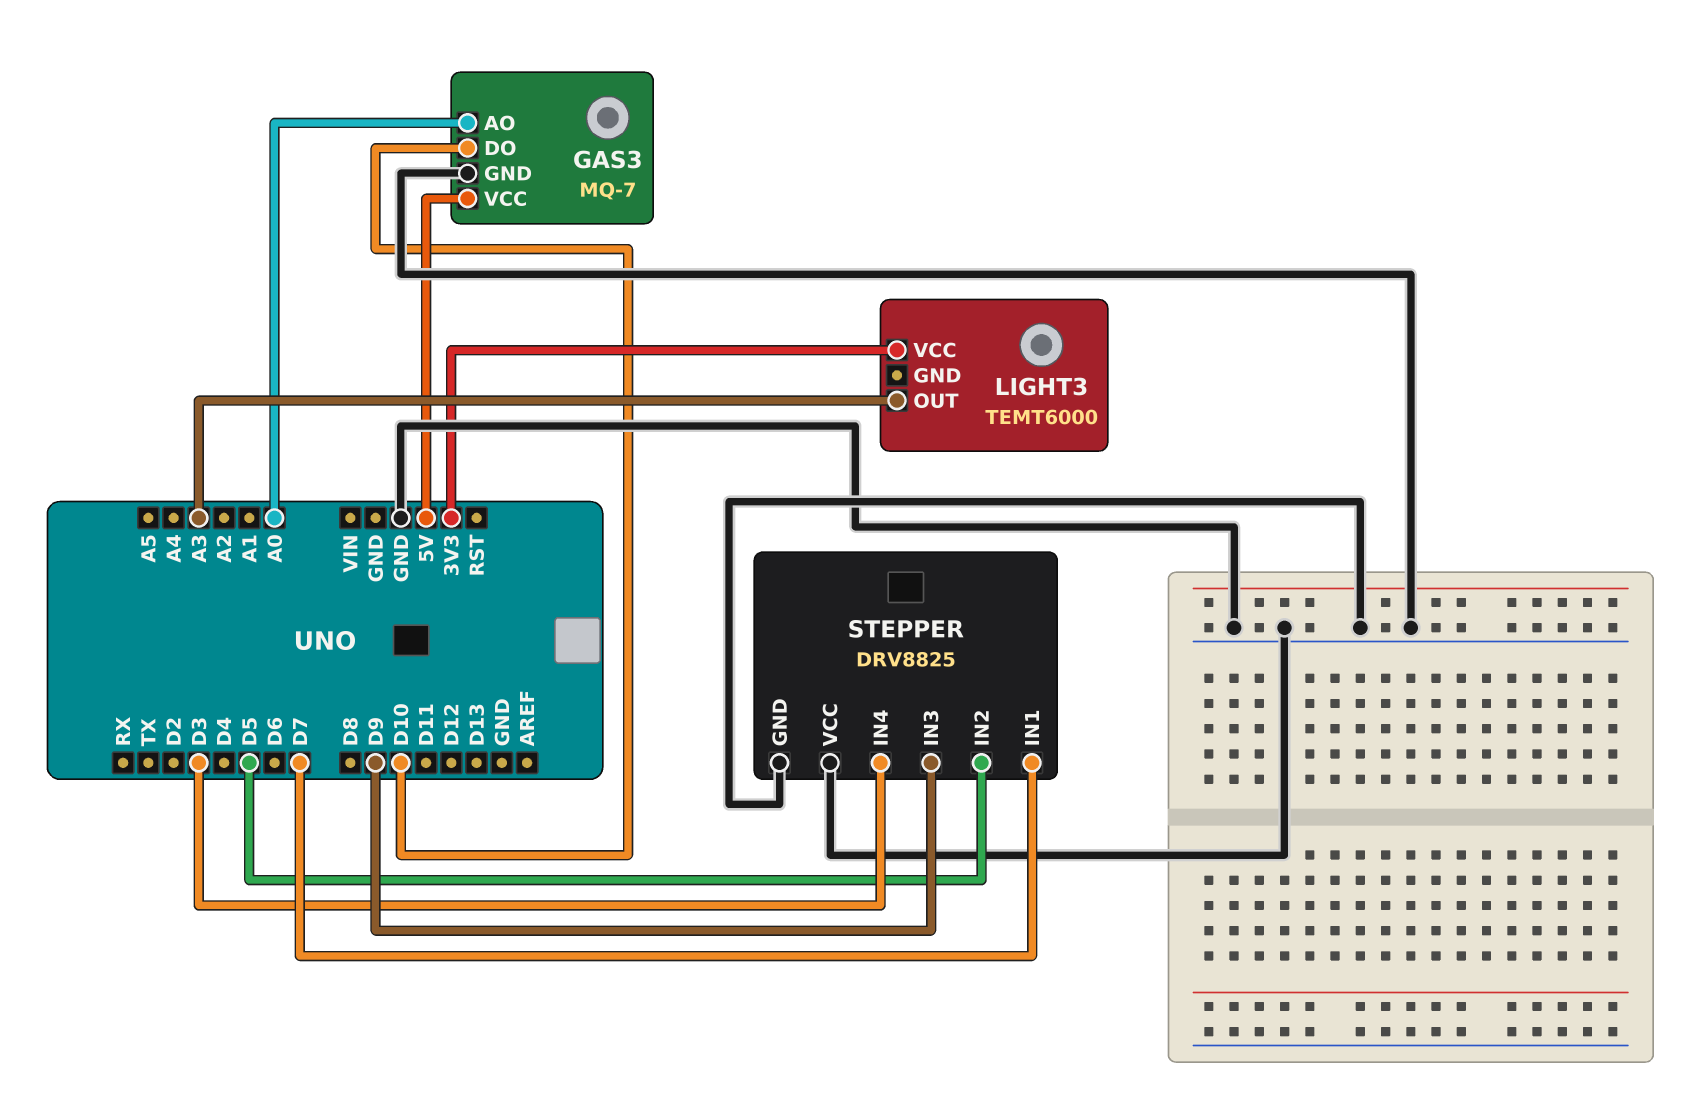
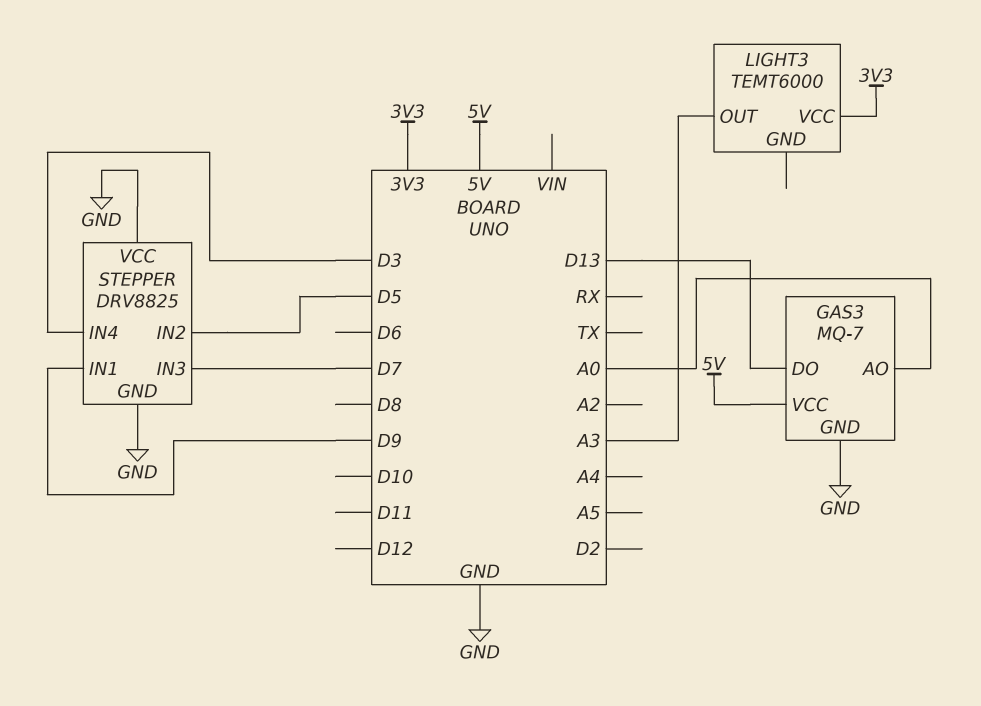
GAS3 pin DO: D10 -> D13
STEPPER pin IN1: D7 -> D9
STEPPER pin IN3: D9 -> D7

